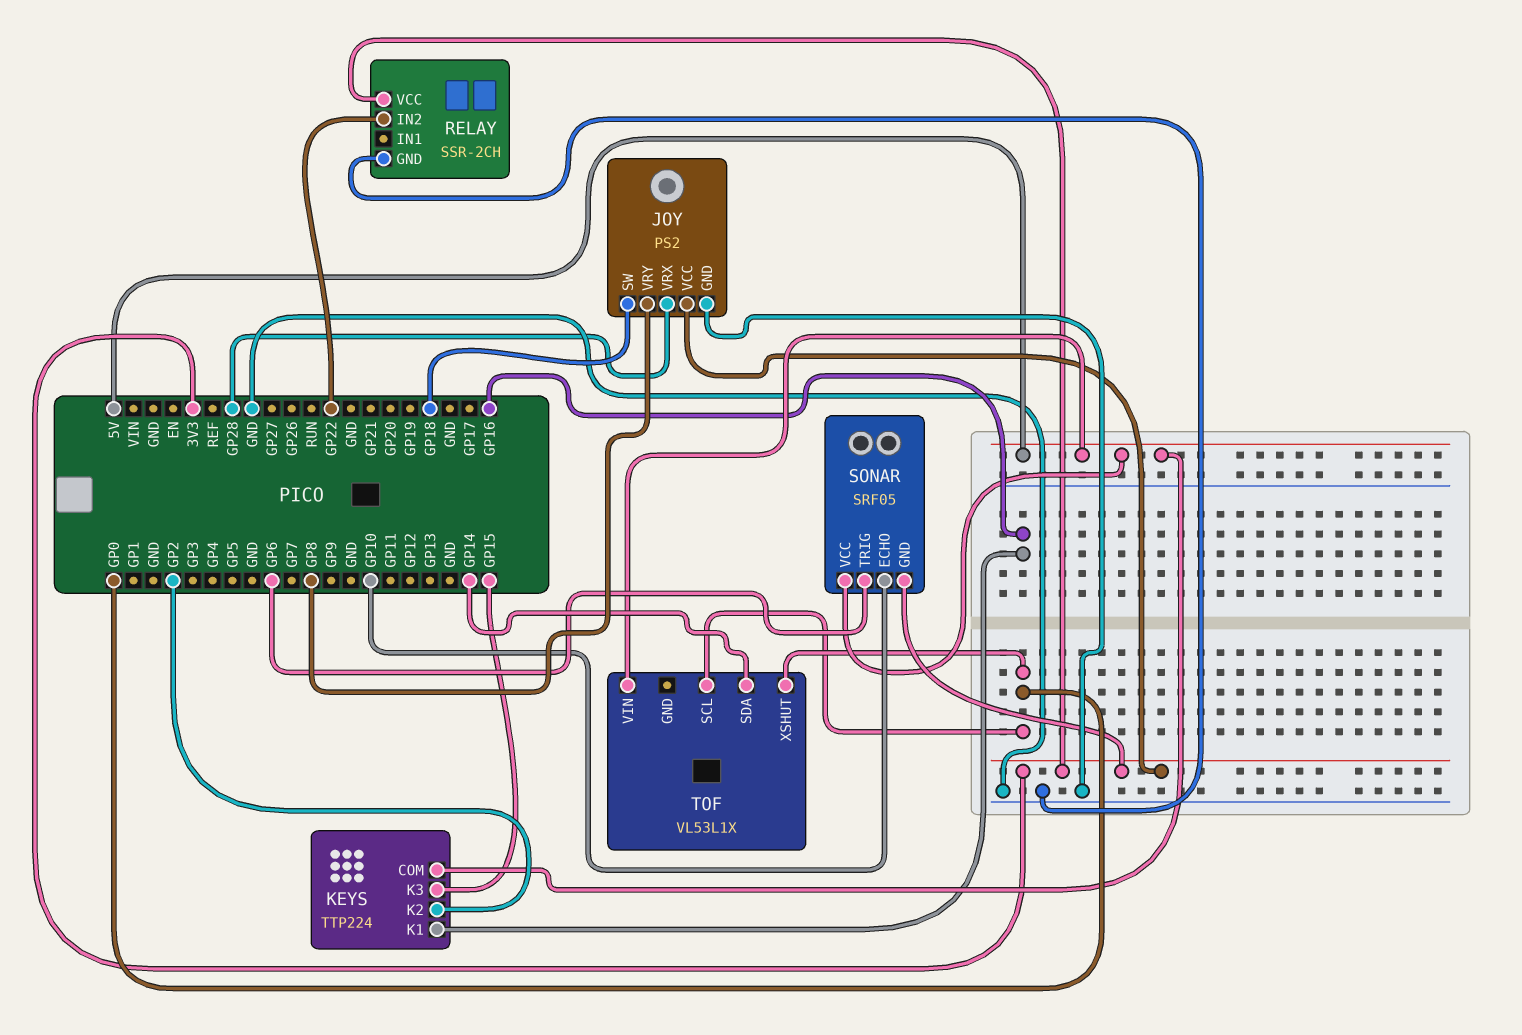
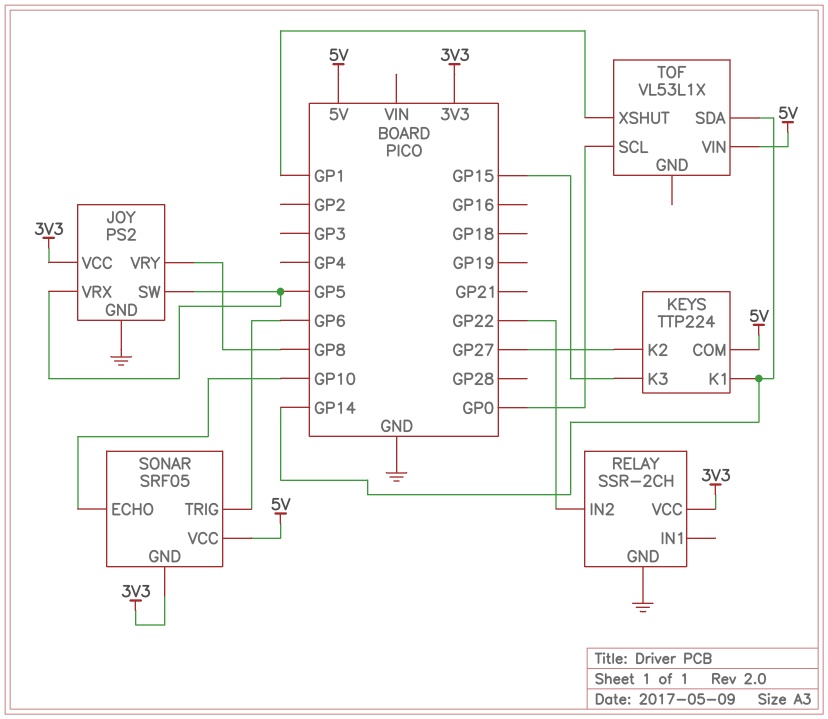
JOY pin SW: GP18 -> GP5
JOY pin VRX: GP28 -> GP5
KEYS pin K1: GP16 -> GP14
KEYS pin K2: GP2 -> GP27
TOF pin XSHUT: GP0 -> GP1

